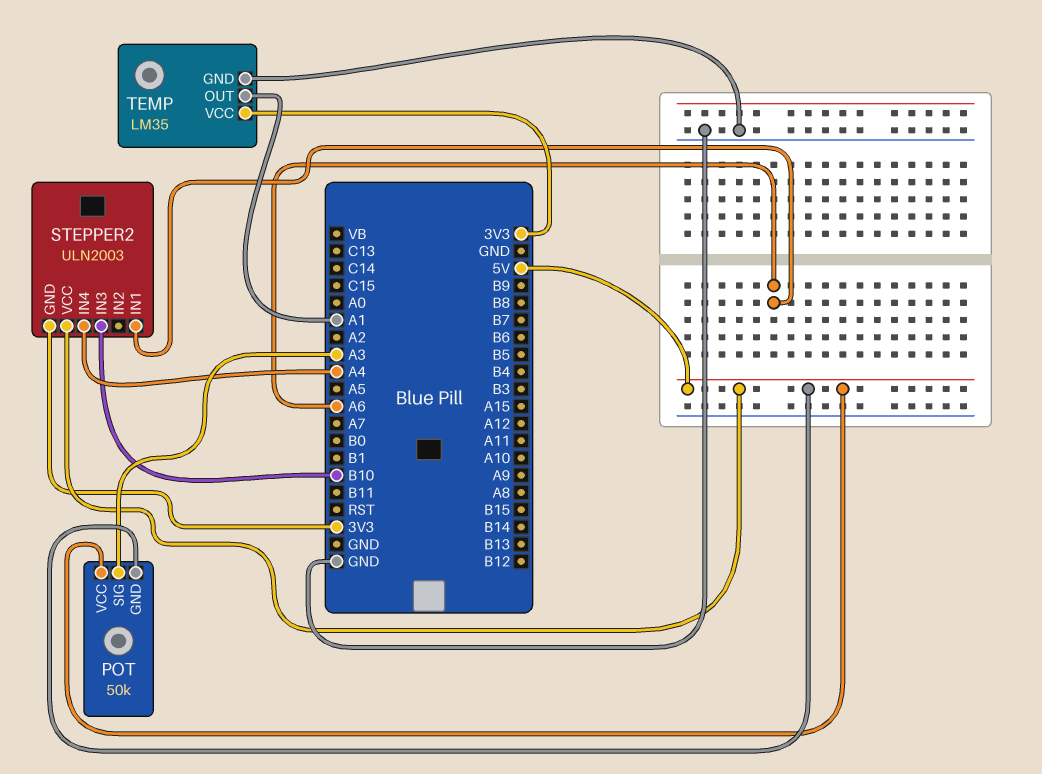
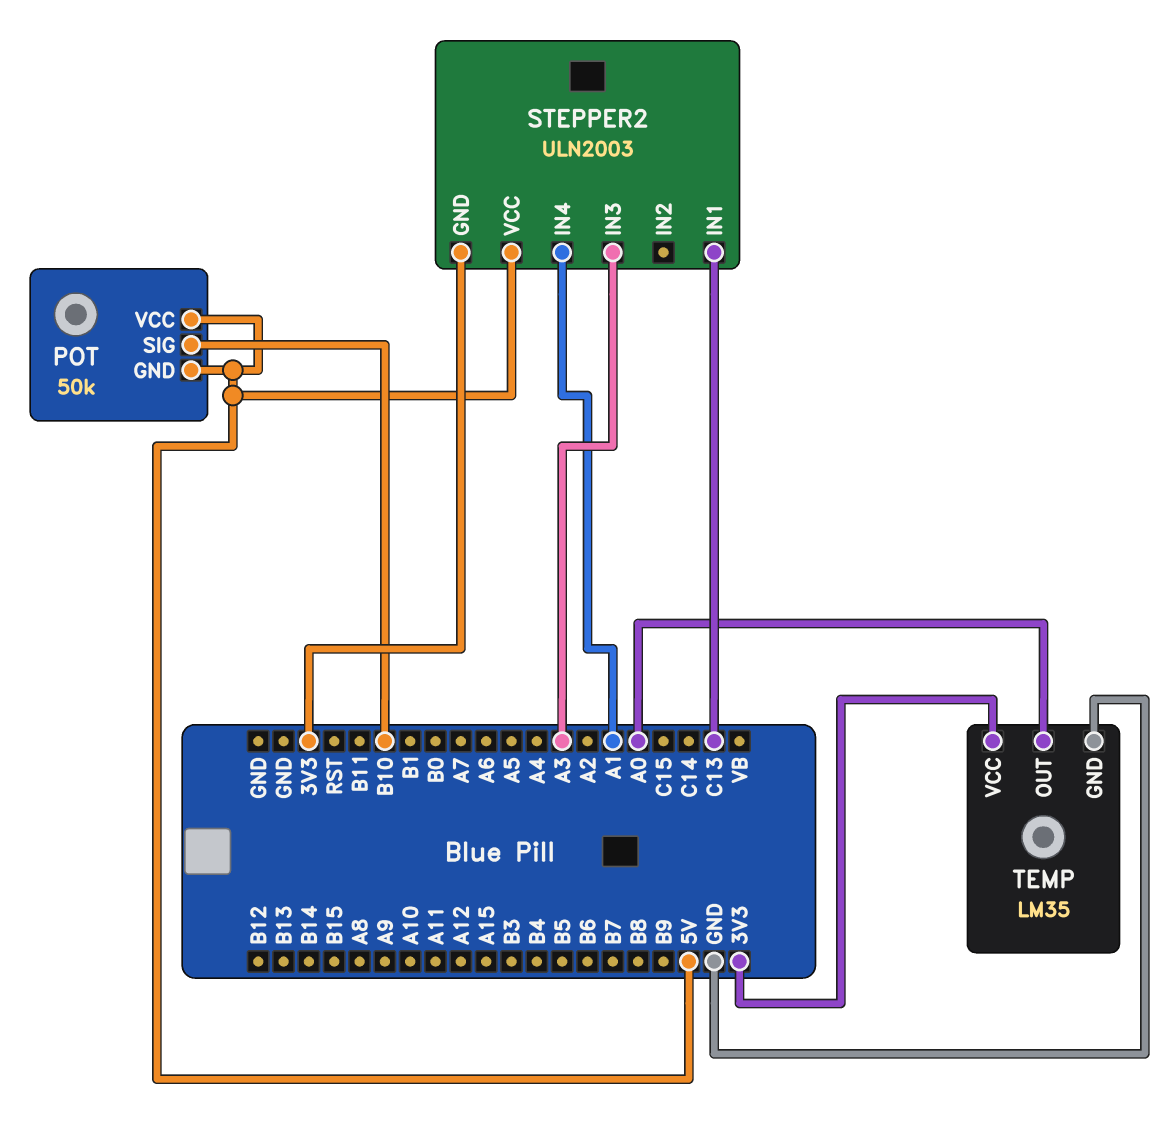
POT pin SIG: A3 -> B10
STEPPER2 pin IN1: A6 -> C13
STEPPER2 pin IN3: B10 -> A3
STEPPER2 pin IN4: A4 -> A1
TEMP pin OUT: A1 -> A0

